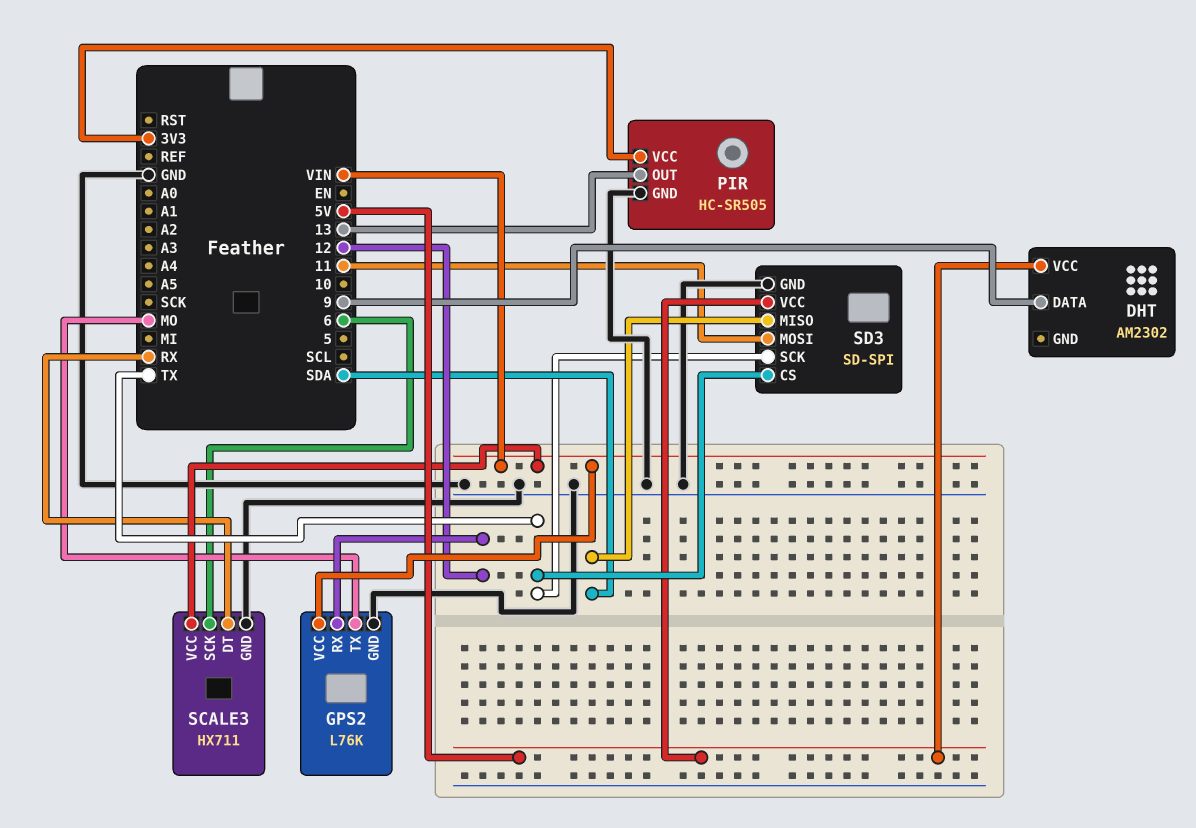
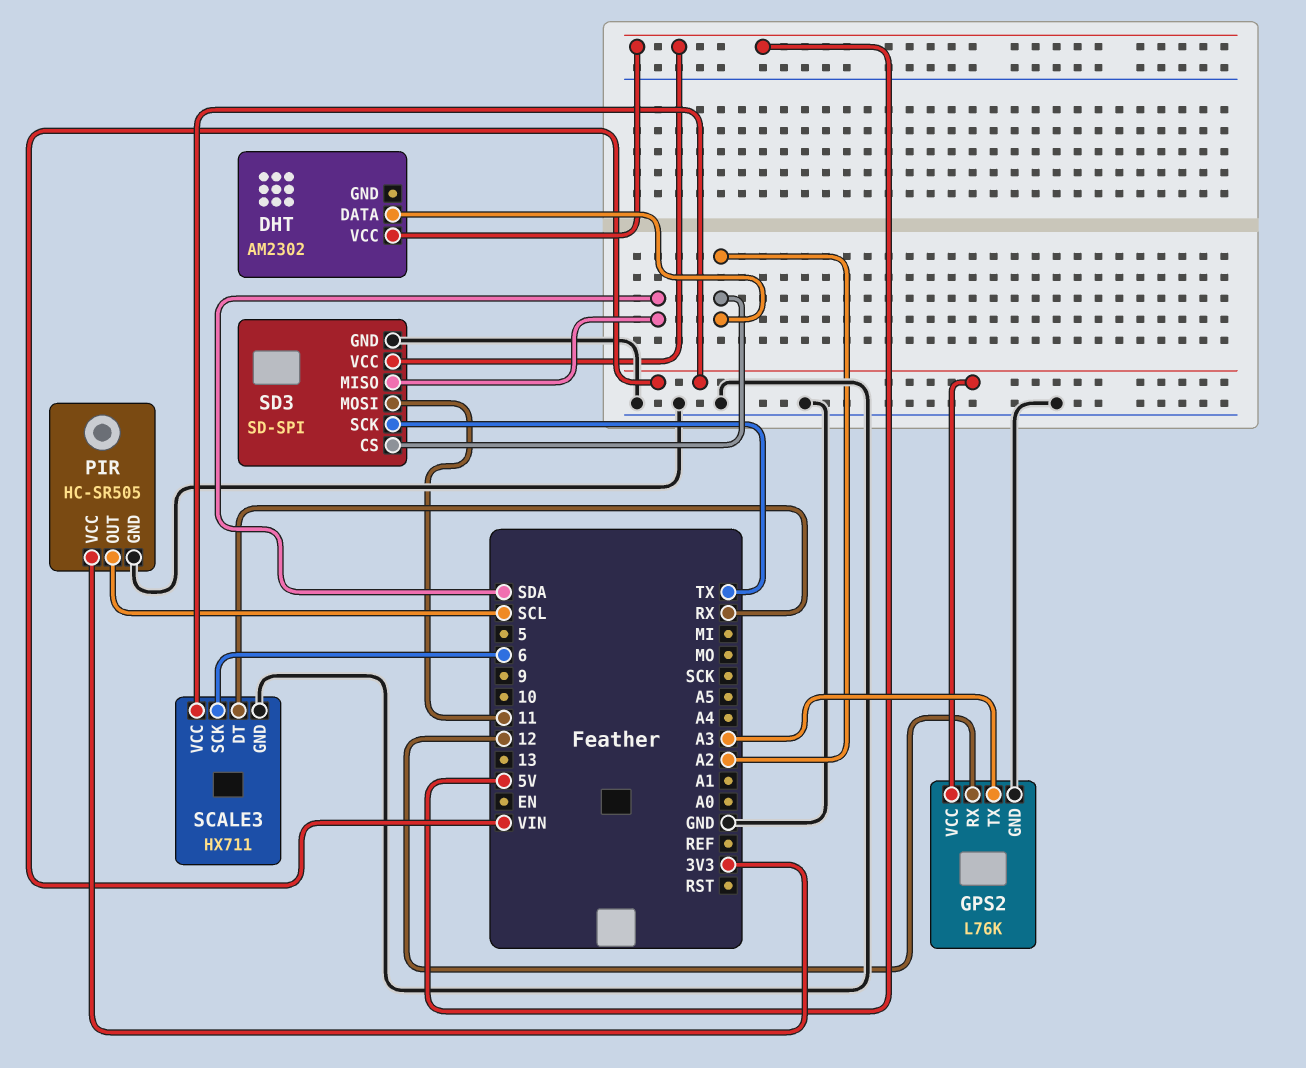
DHT pin DATA: 9 -> A2
GPS2 pin TX: MO -> A3
PIR pin OUT: 13 -> SCL
SD3 pin CS: TX -> A2

